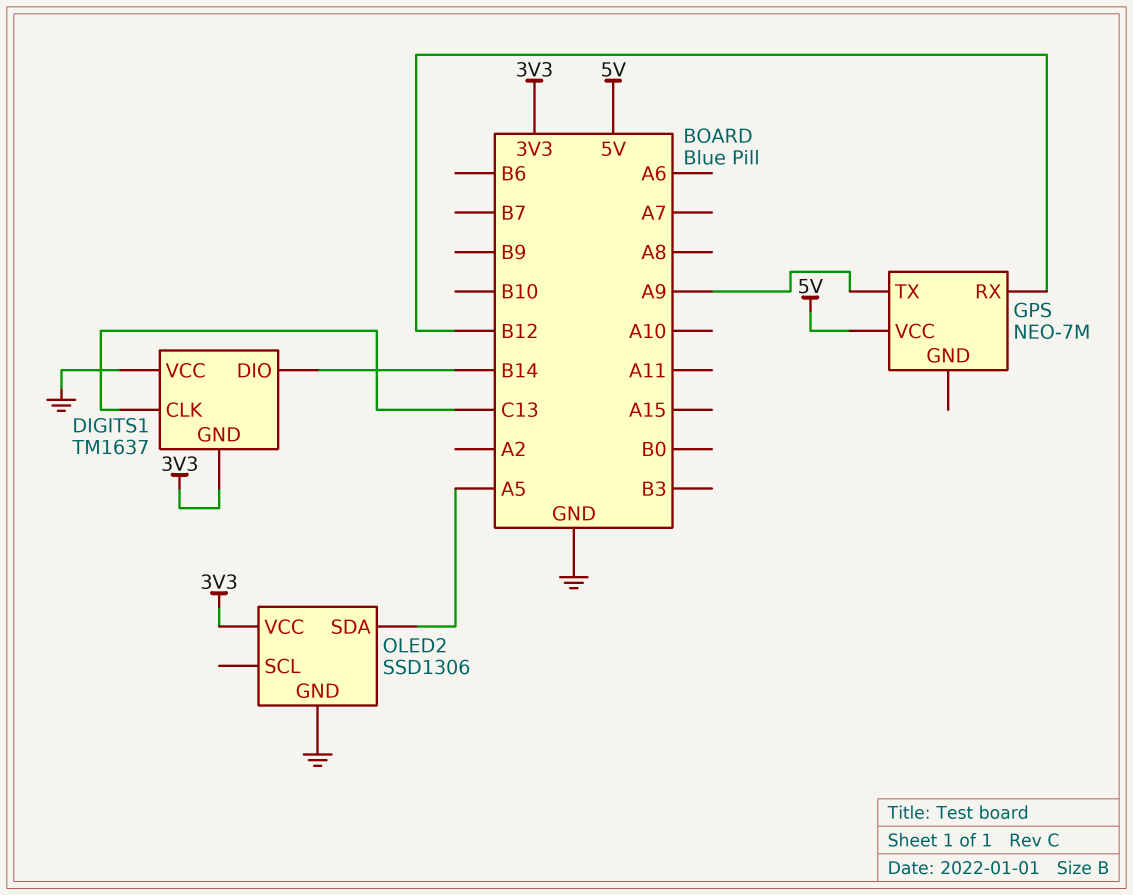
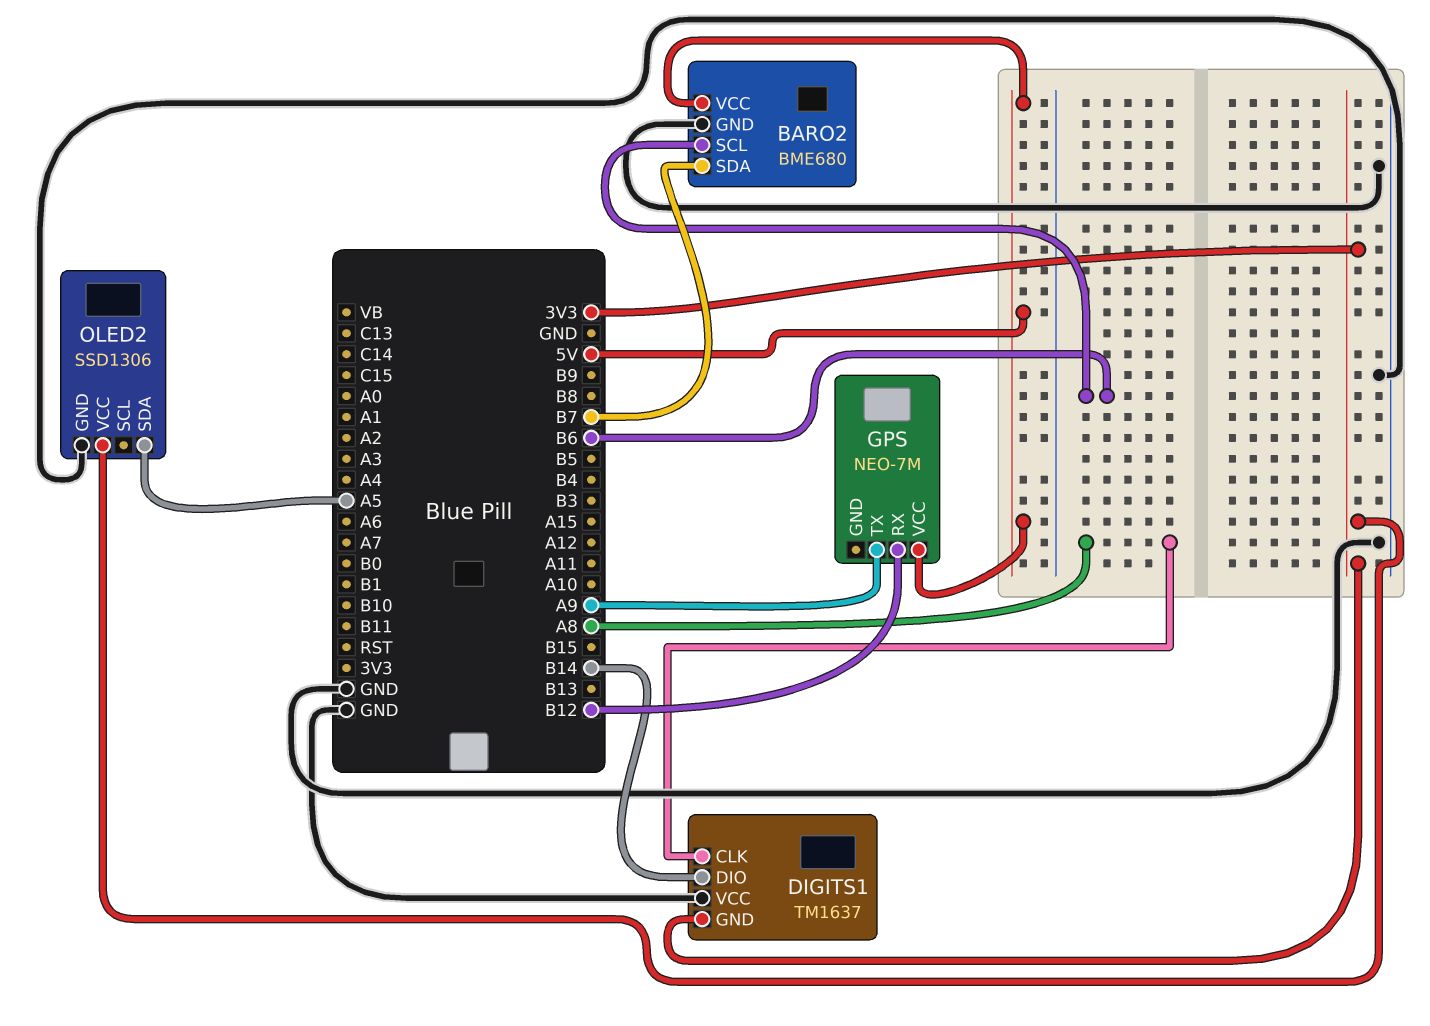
BARO2: none -> BME680
BARO2 pin GND: none -> GND
BARO2 pin SCL: none -> B6
BARO2 pin SDA: none -> B7
BARO2 pin VCC: none -> 5V
DIGITS1 pin CLK: C13 -> A8

